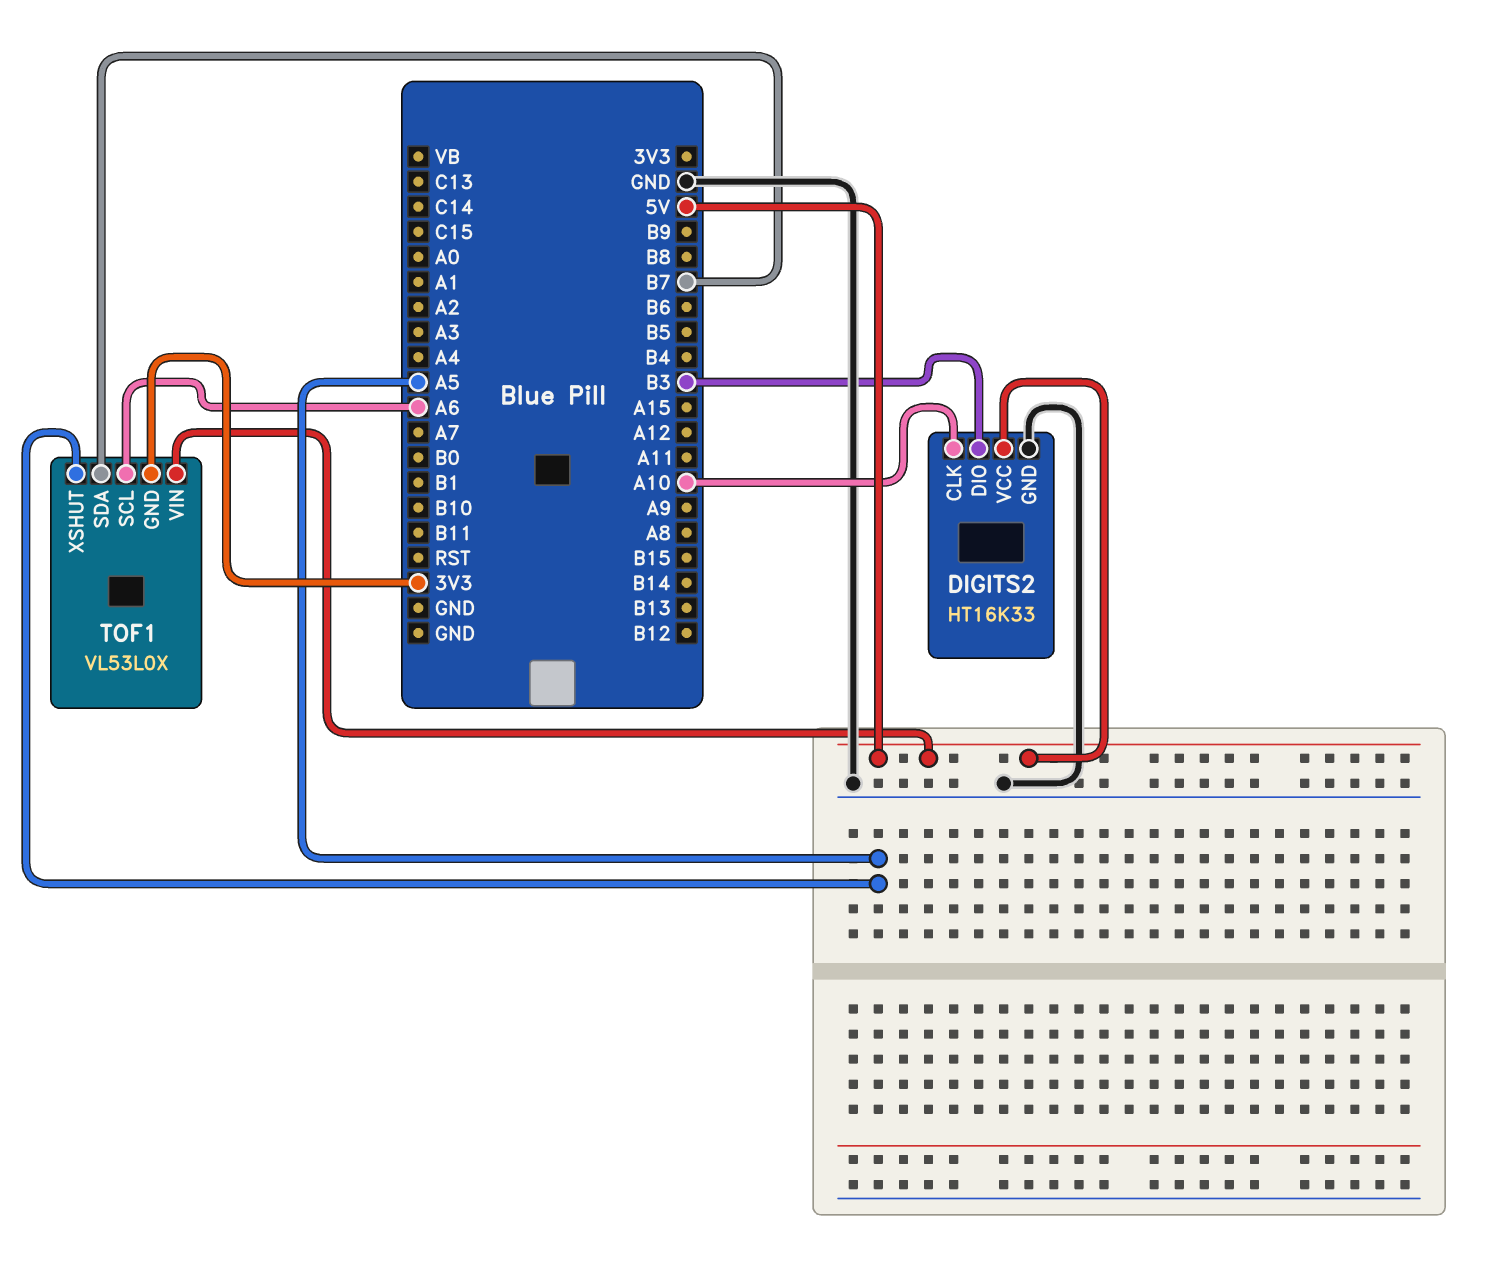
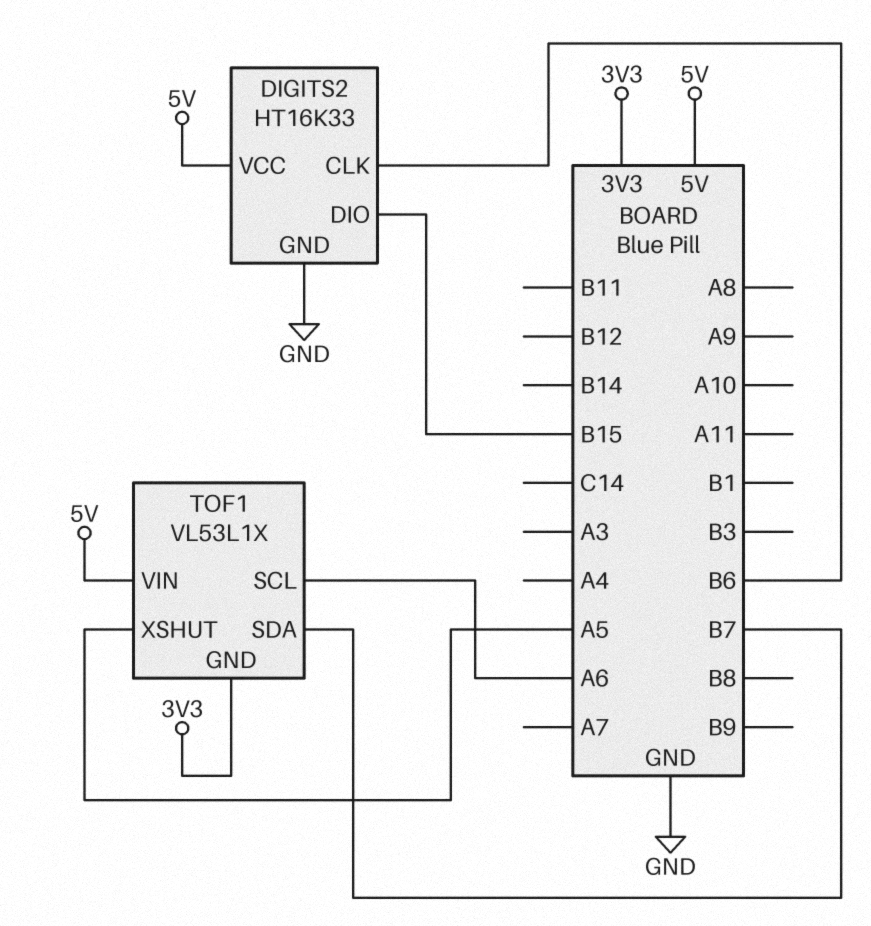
DIGITS2 pin CLK: A10 -> B6
DIGITS2 pin DIO: B3 -> B15
TOF1: VL53L0X -> VL53L1X

